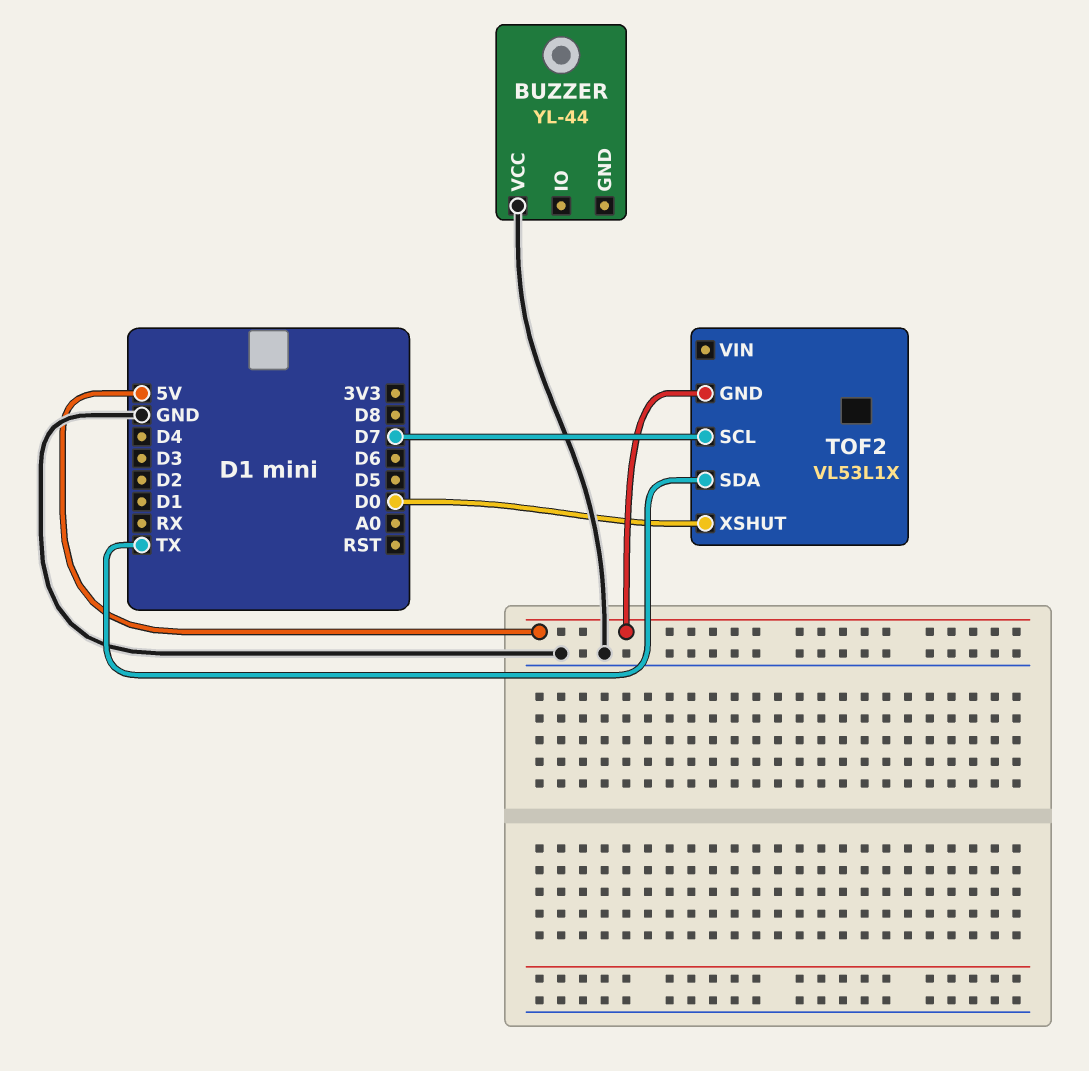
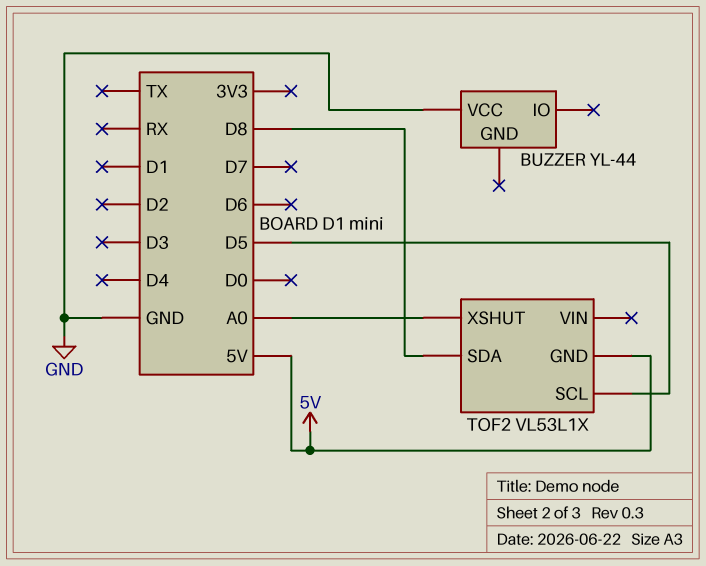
TOF2 pin SCL: D7 -> D5
TOF2 pin SDA: TX -> D8
TOF2 pin XSHUT: D0 -> A0

